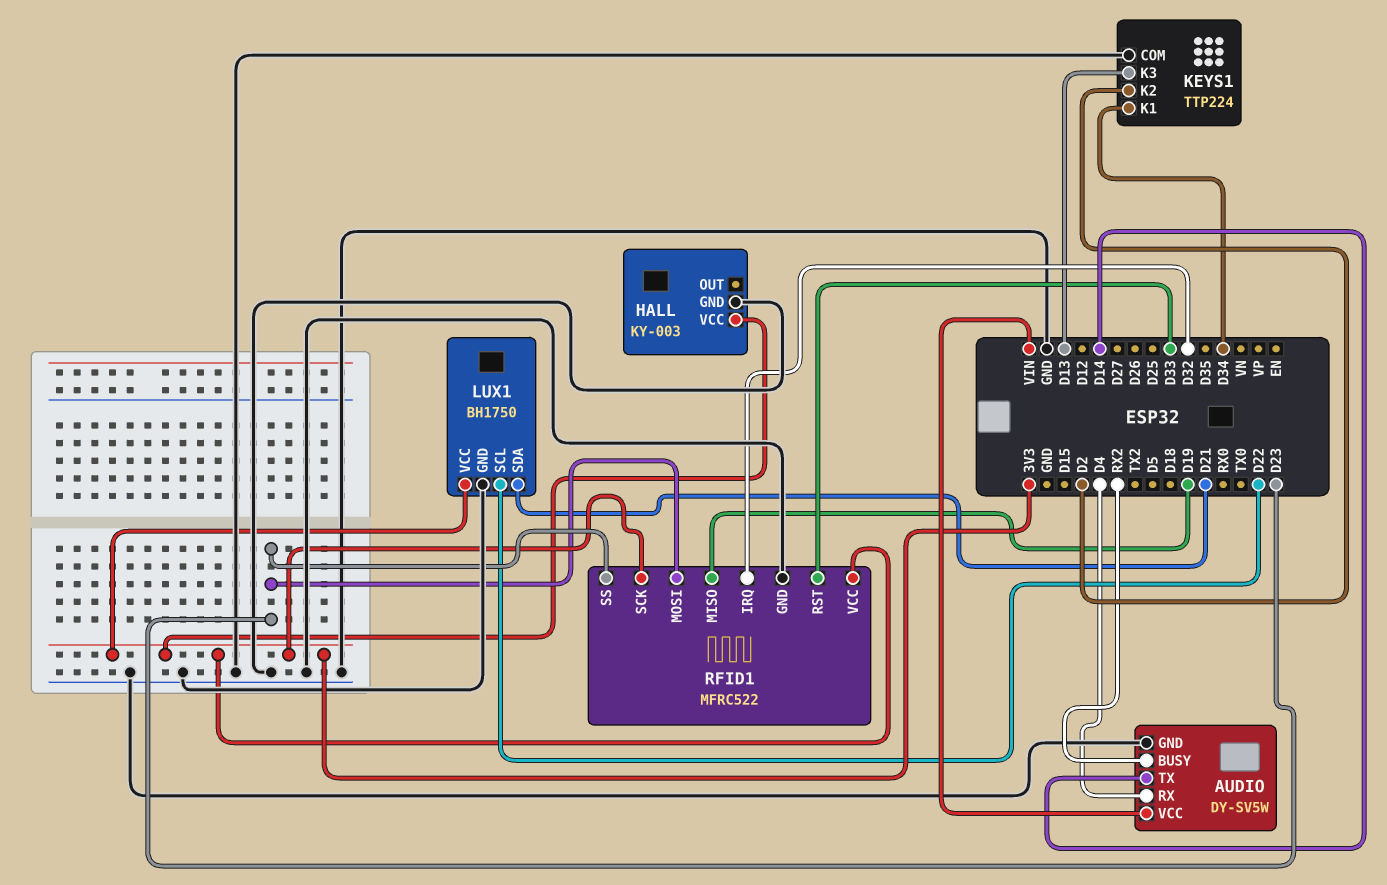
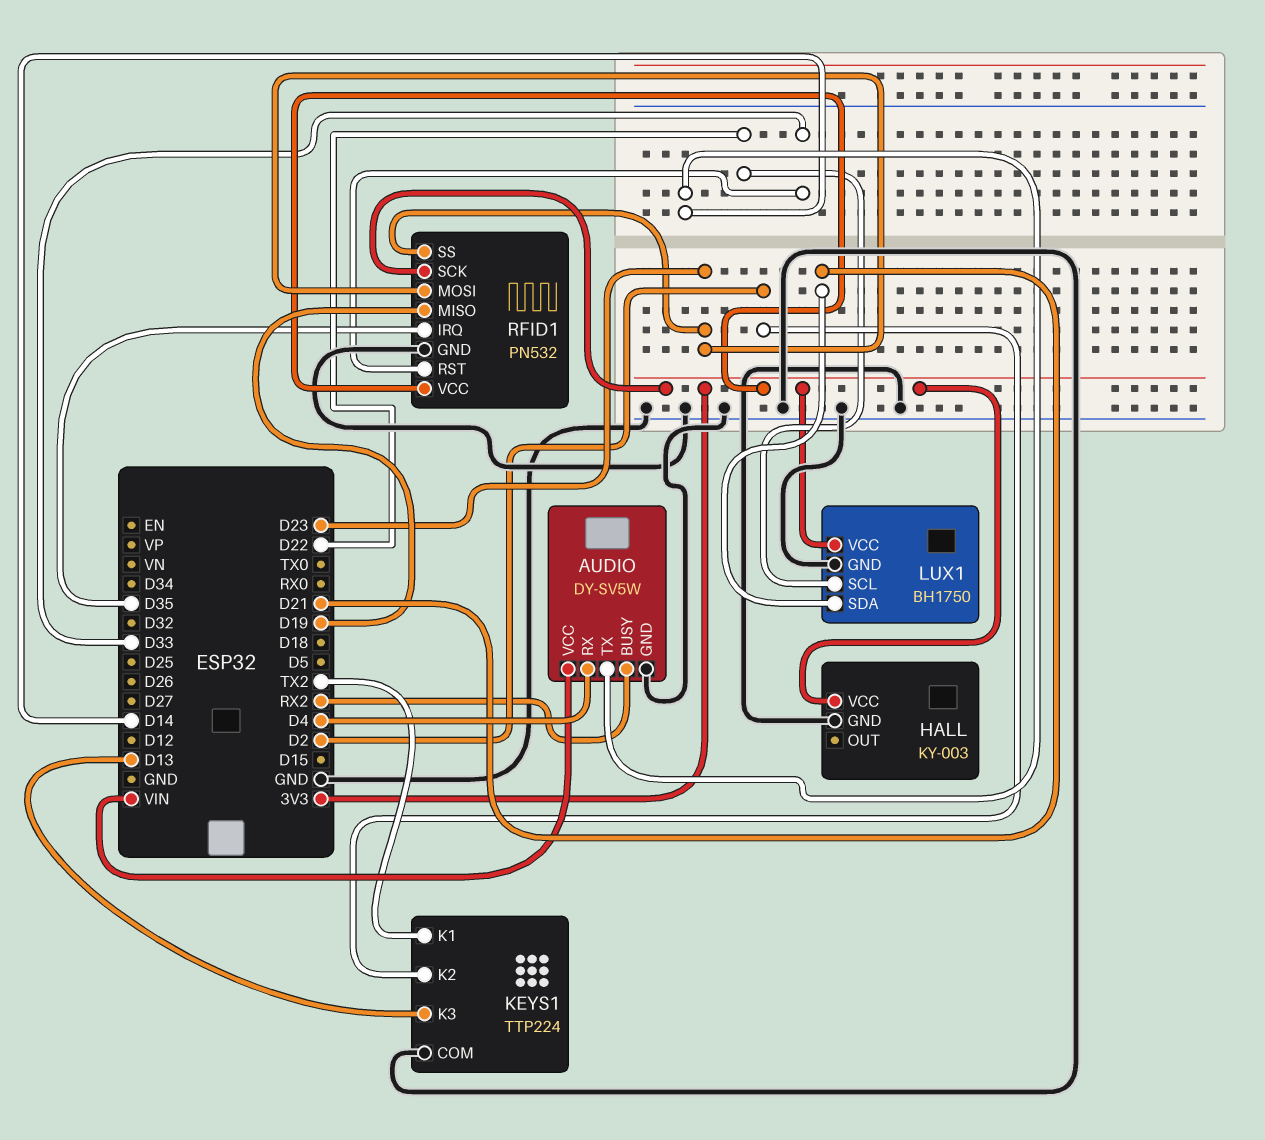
KEYS1 pin K1: D34 -> TX2
RFID1: MFRC522 -> PN532
RFID1 pin IRQ: D32 -> D35

